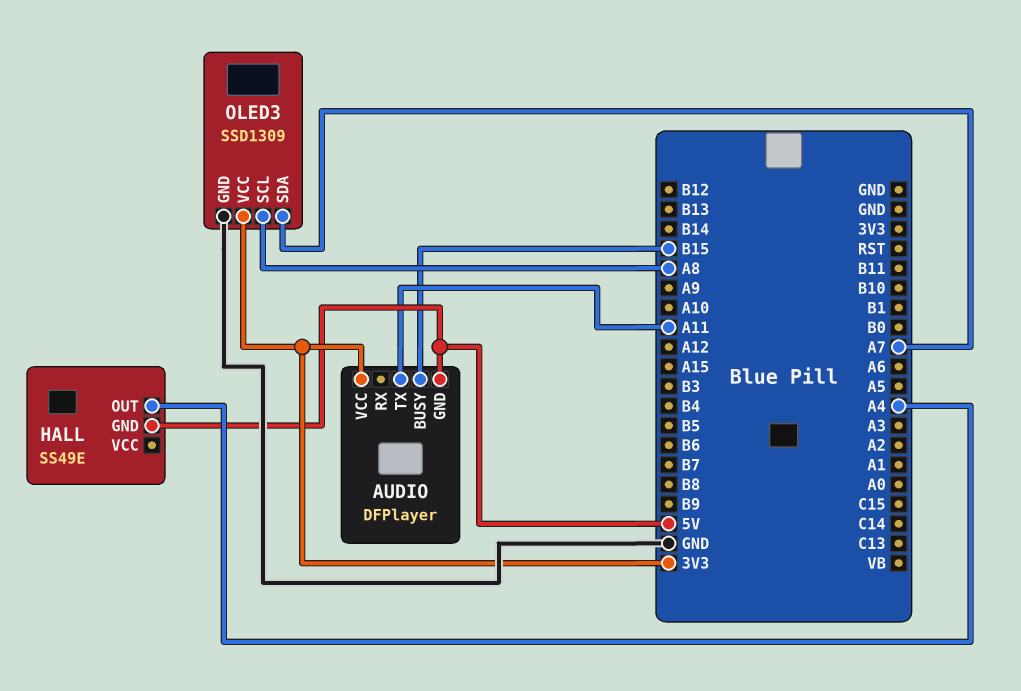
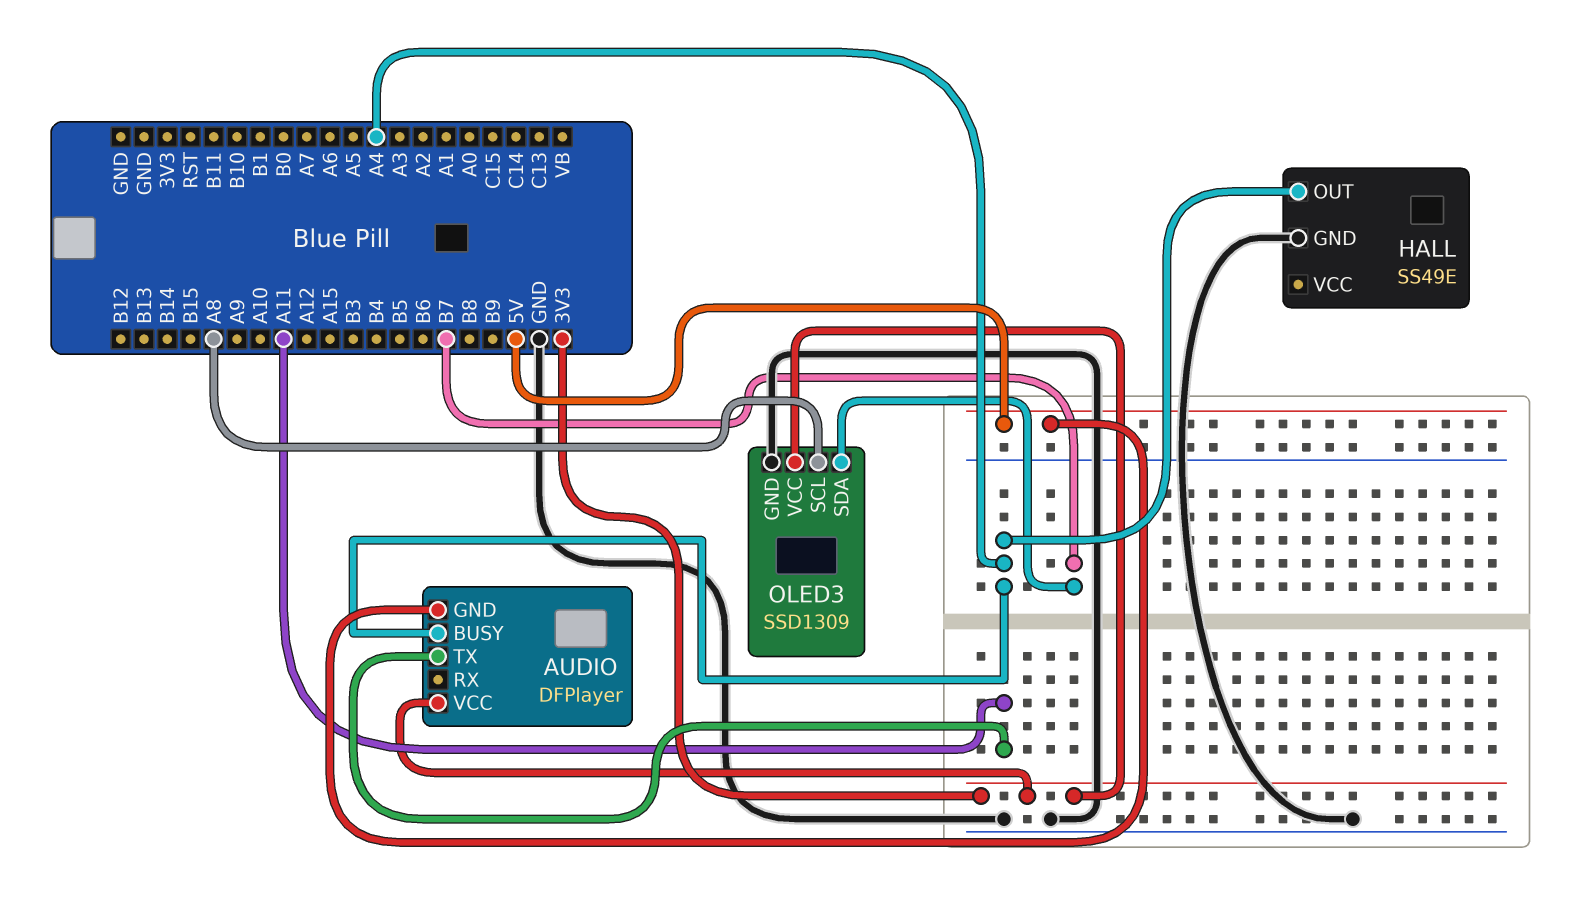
AUDIO pin BUSY: B15 -> A4
HALL pin GND: 5V -> GND
OLED3 pin SDA: A7 -> B7

